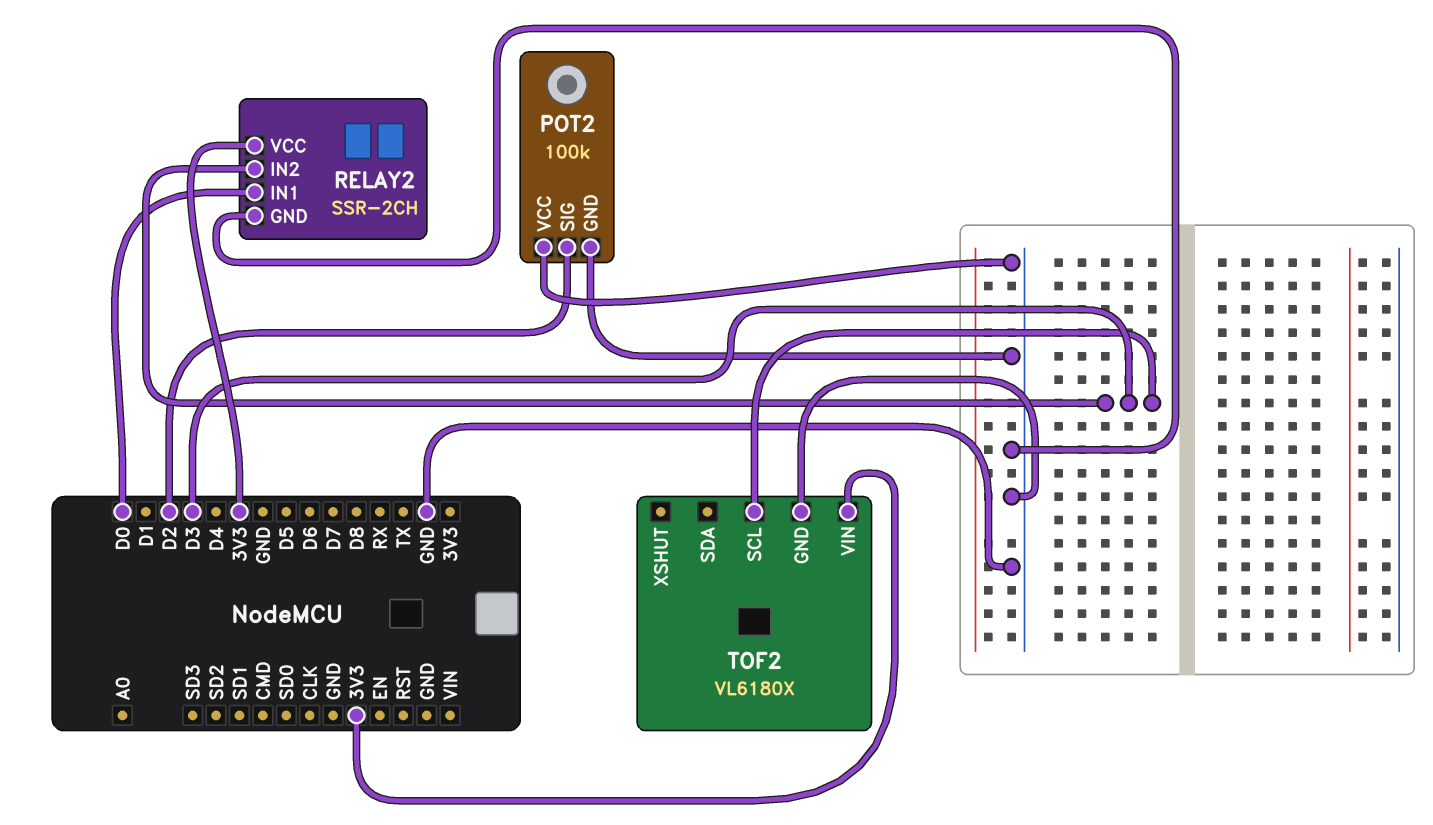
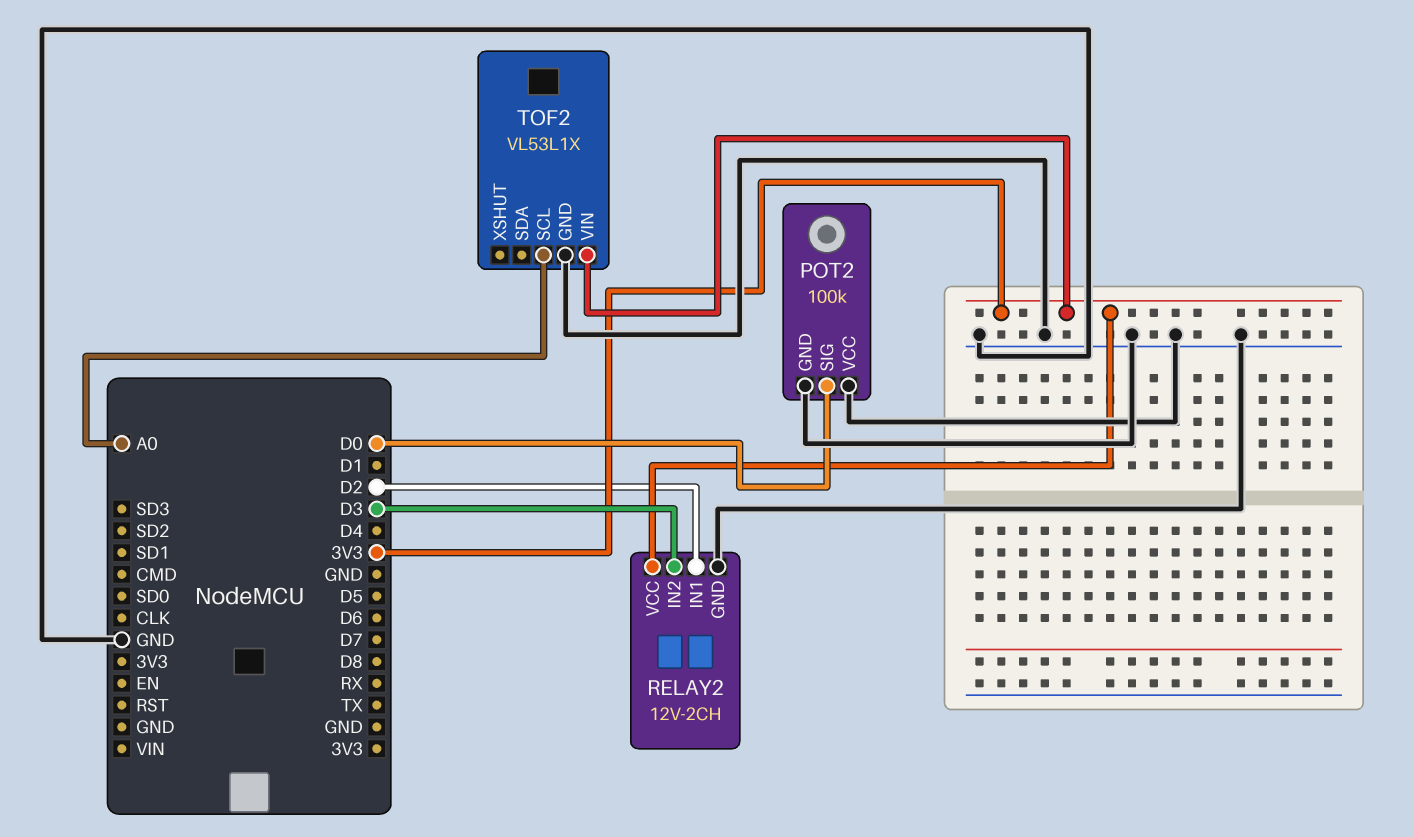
POT2 pin SIG: D2 -> D0
RELAY2: SSR-2CH -> 12V-2CH
RELAY2 pin IN1: D0 -> D2
TOF2: VL6180X -> VL53L1X
TOF2 pin SCL: D3 -> A0

